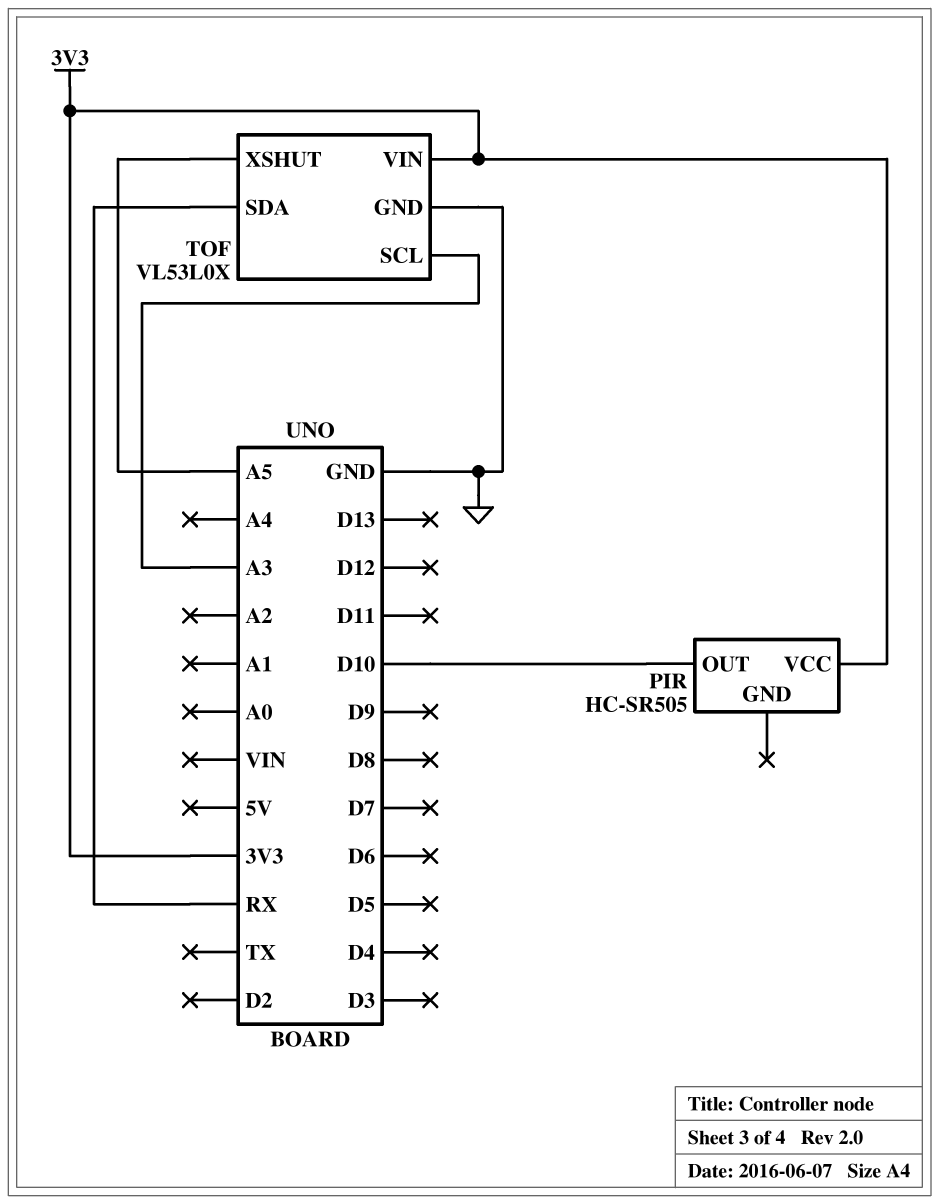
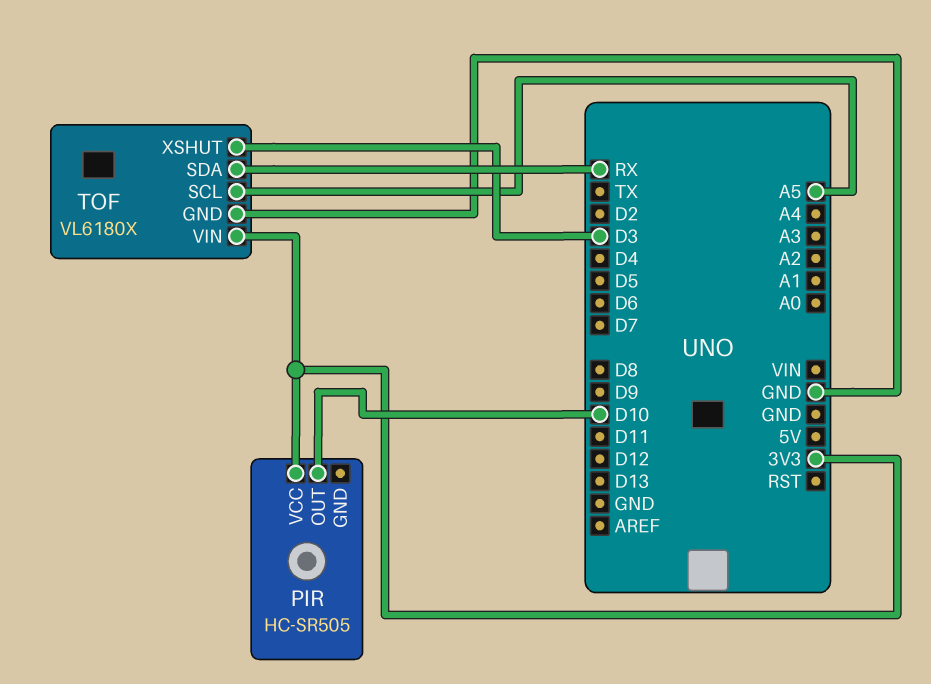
TOF: VL53L0X -> VL6180X
TOF pin SCL: A3 -> A5
TOF pin XSHUT: A5 -> D3

